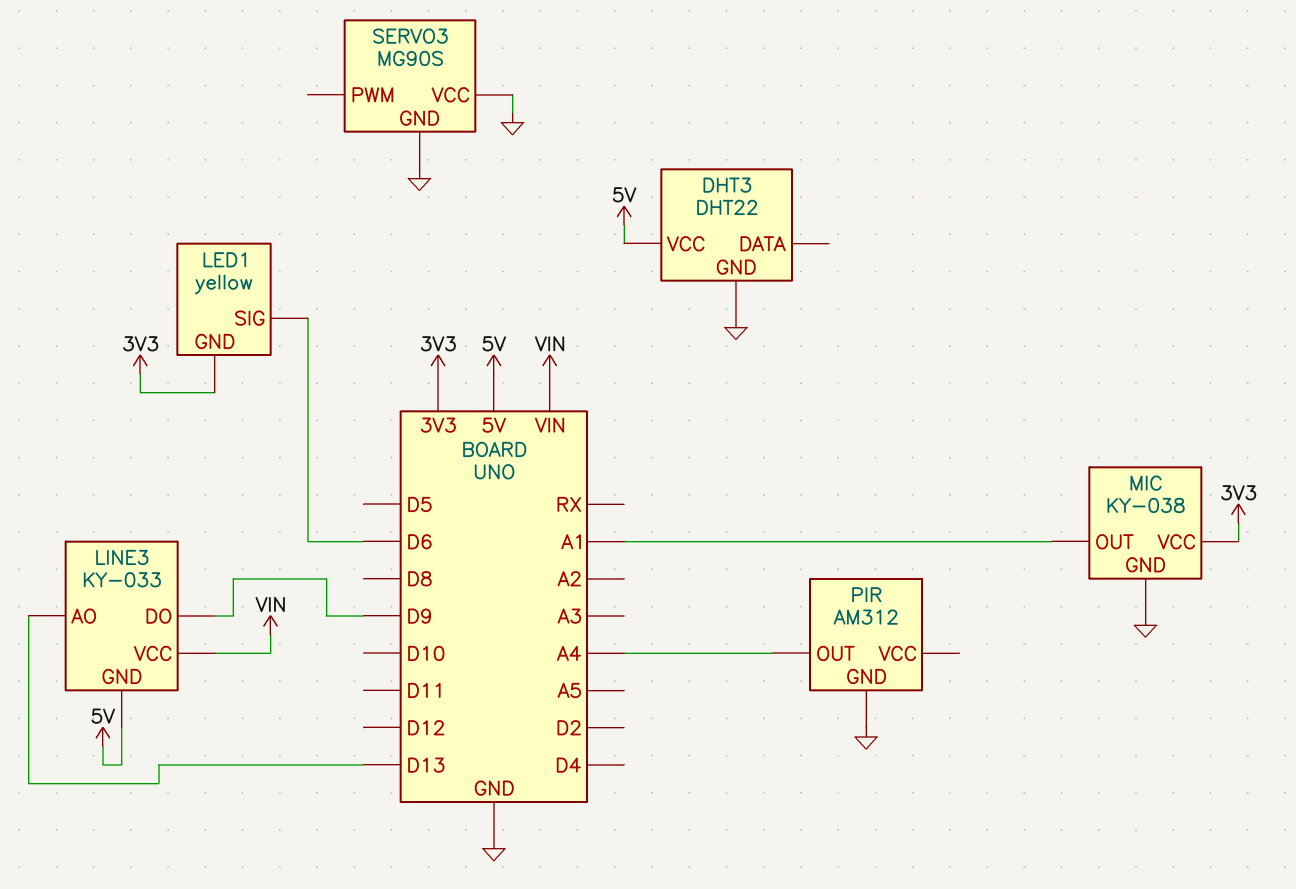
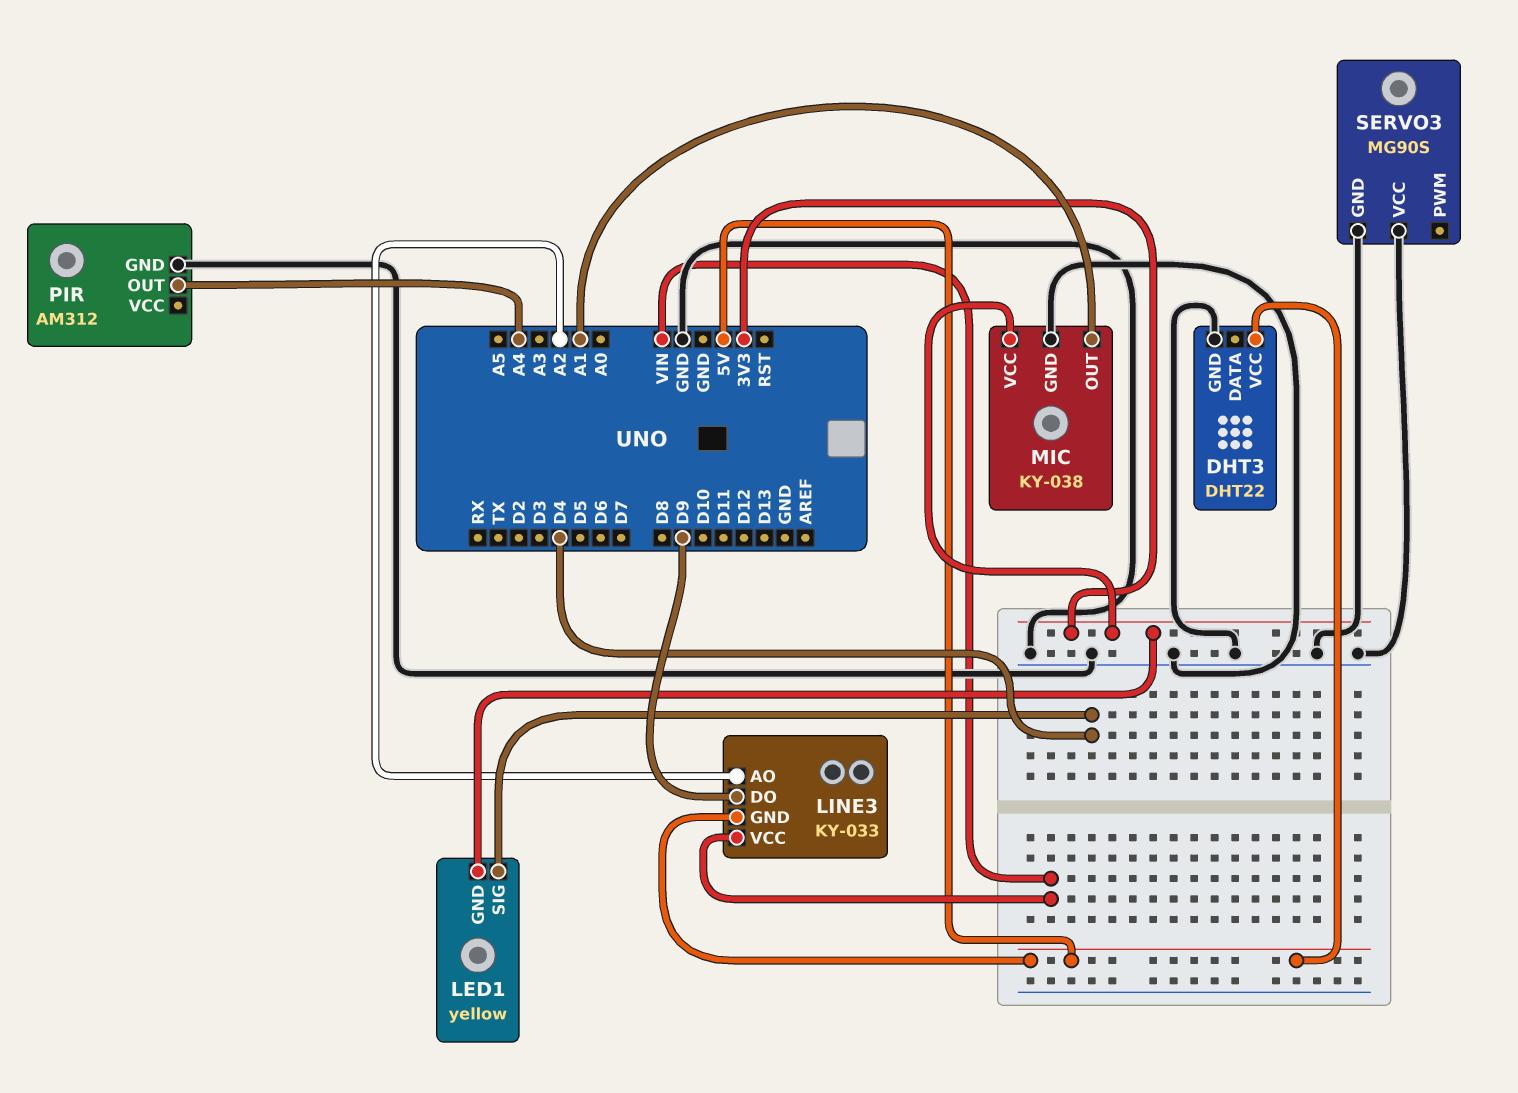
LED1 pin SIG: D6 -> D4
LINE3 pin AO: D13 -> A2

